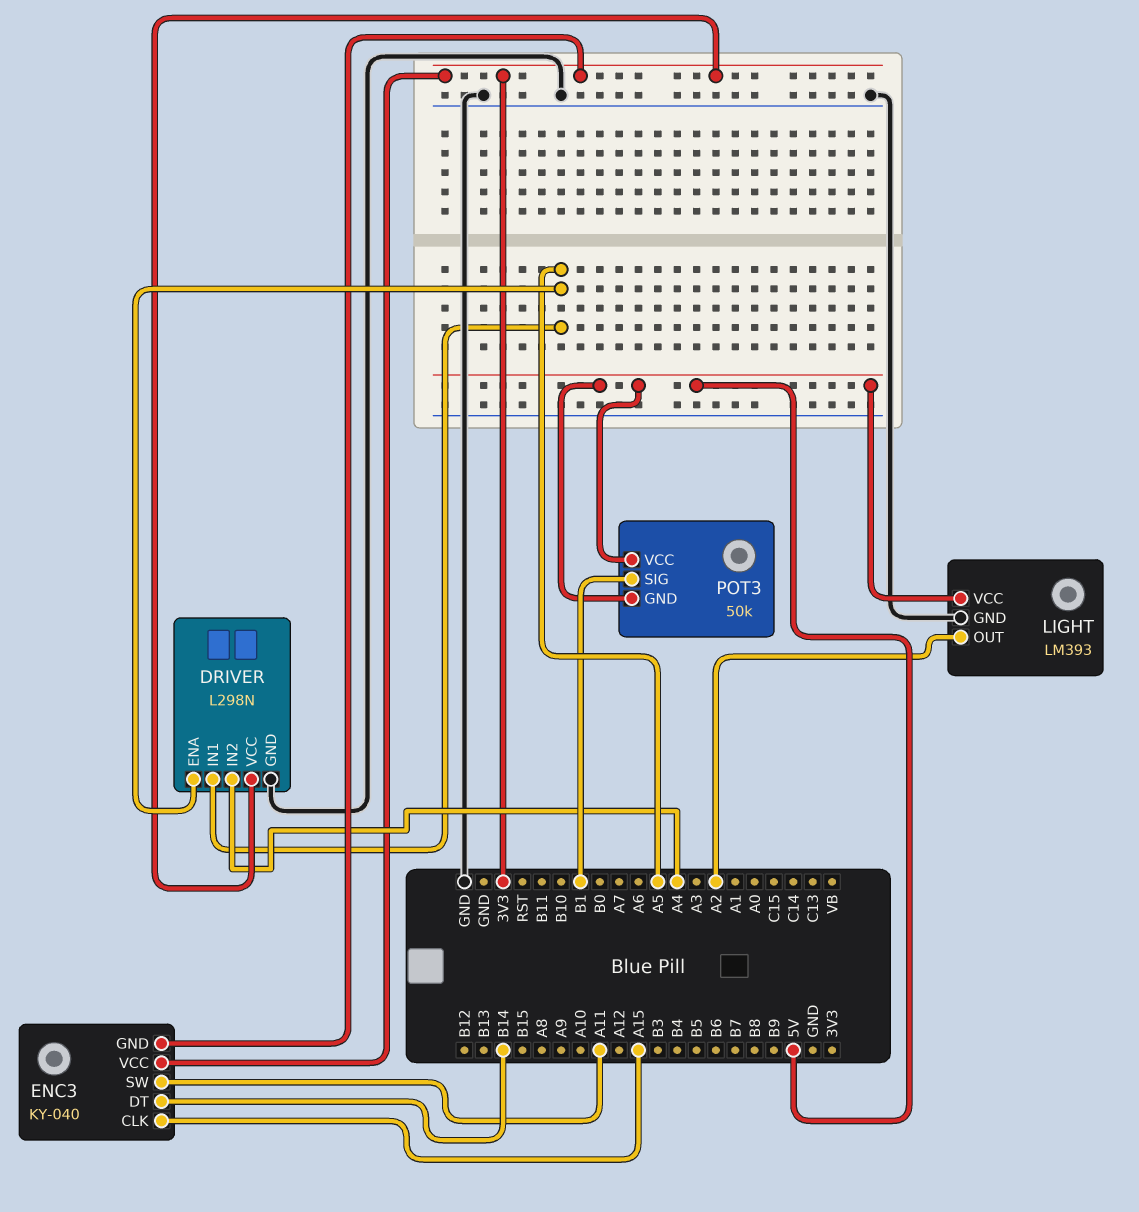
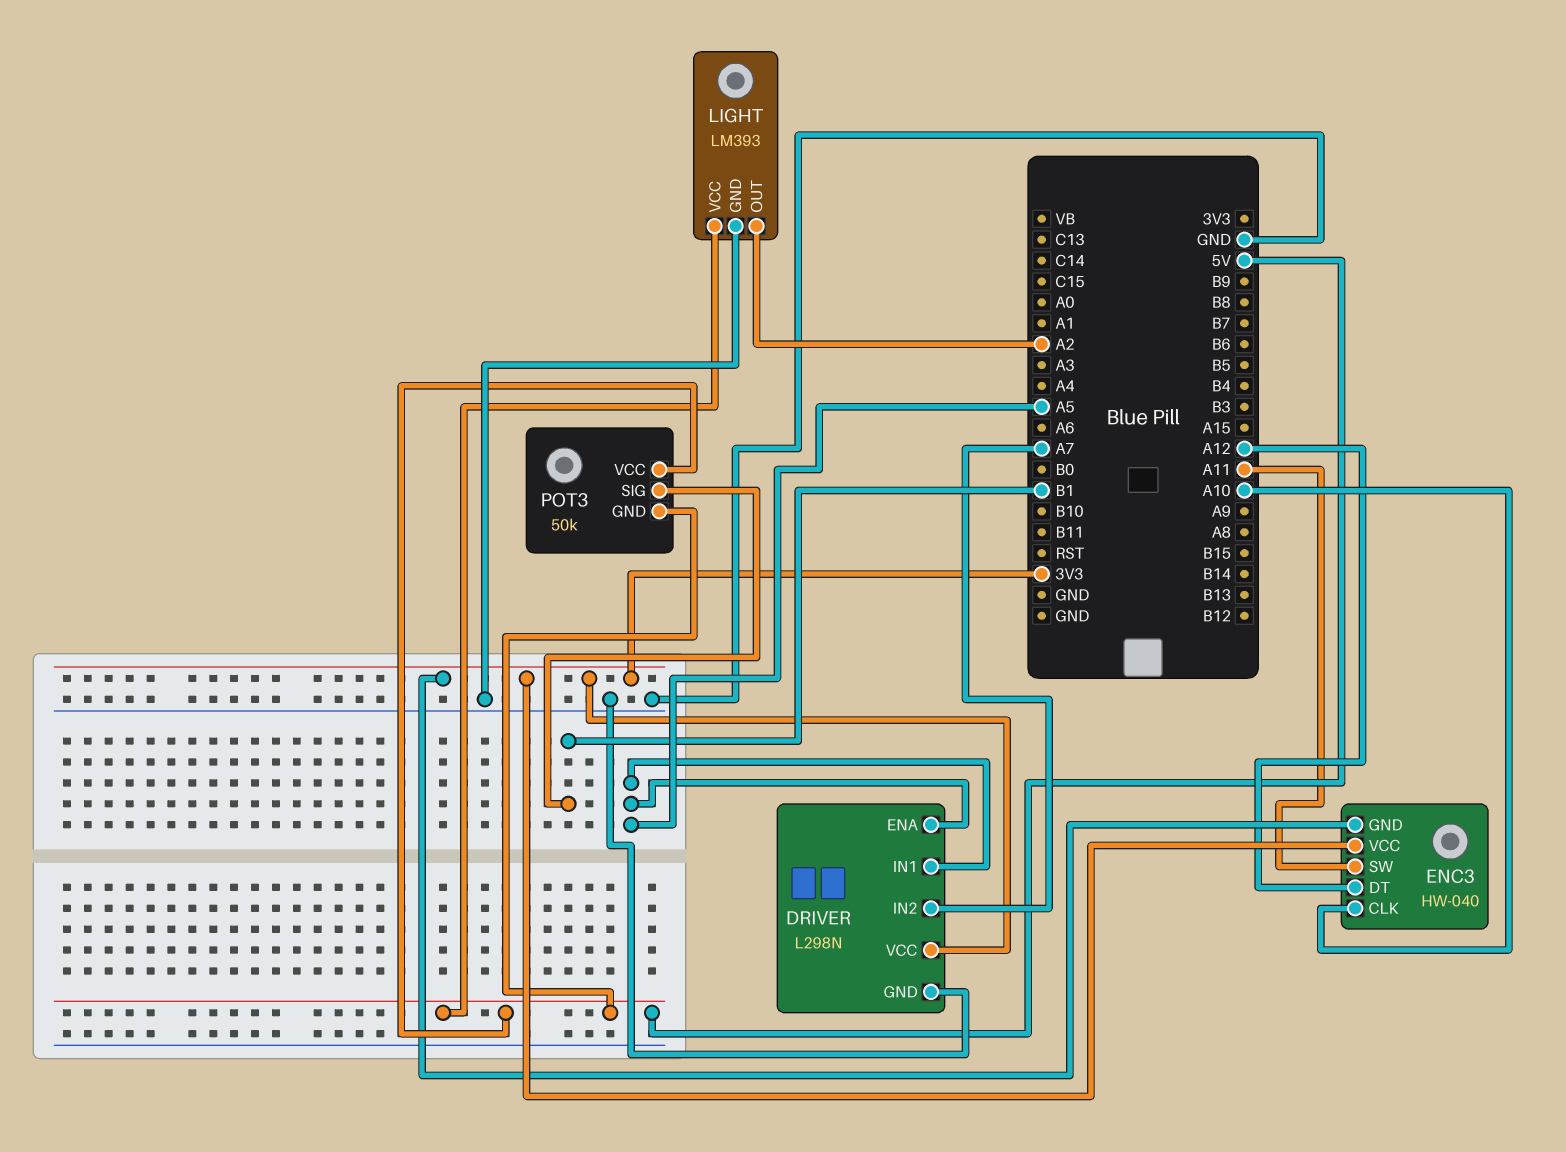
DRIVER pin IN2: A4 -> A7
ENC3: KY-040 -> HW-040
ENC3 pin CLK: A15 -> A10
ENC3 pin DT: B14 -> A12

